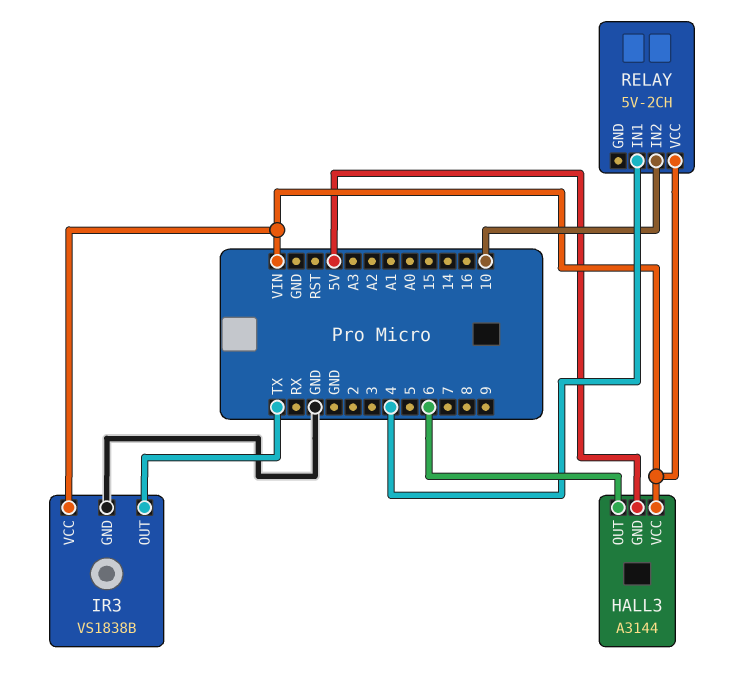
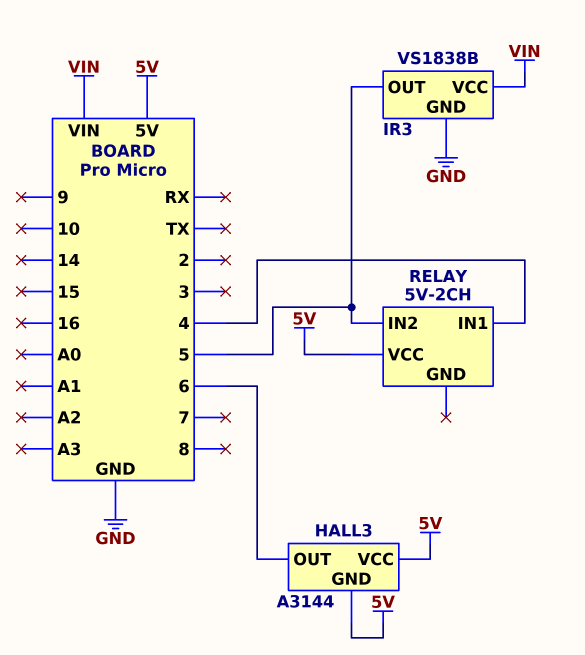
HALL3 pin VCC: VIN -> 5V
IR3 pin OUT: TX -> 5
RELAY pin IN2: 10 -> 5
RELAY pin VCC: VIN -> 5V

